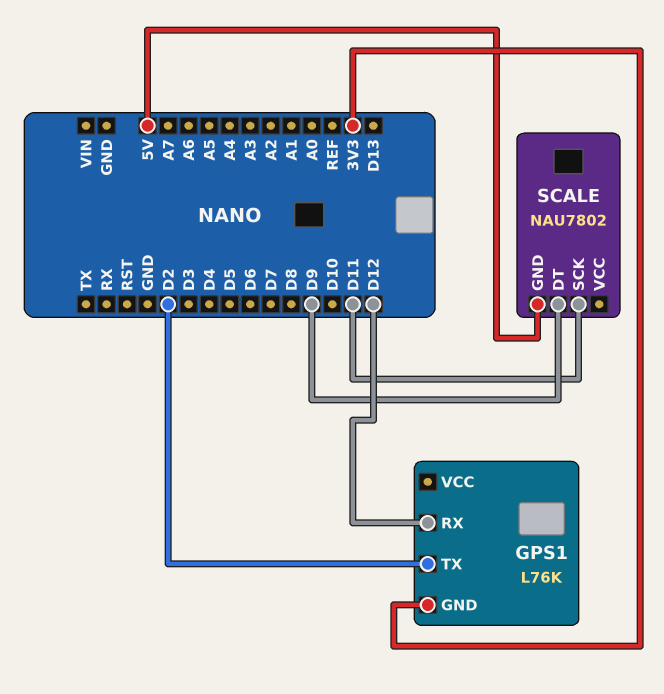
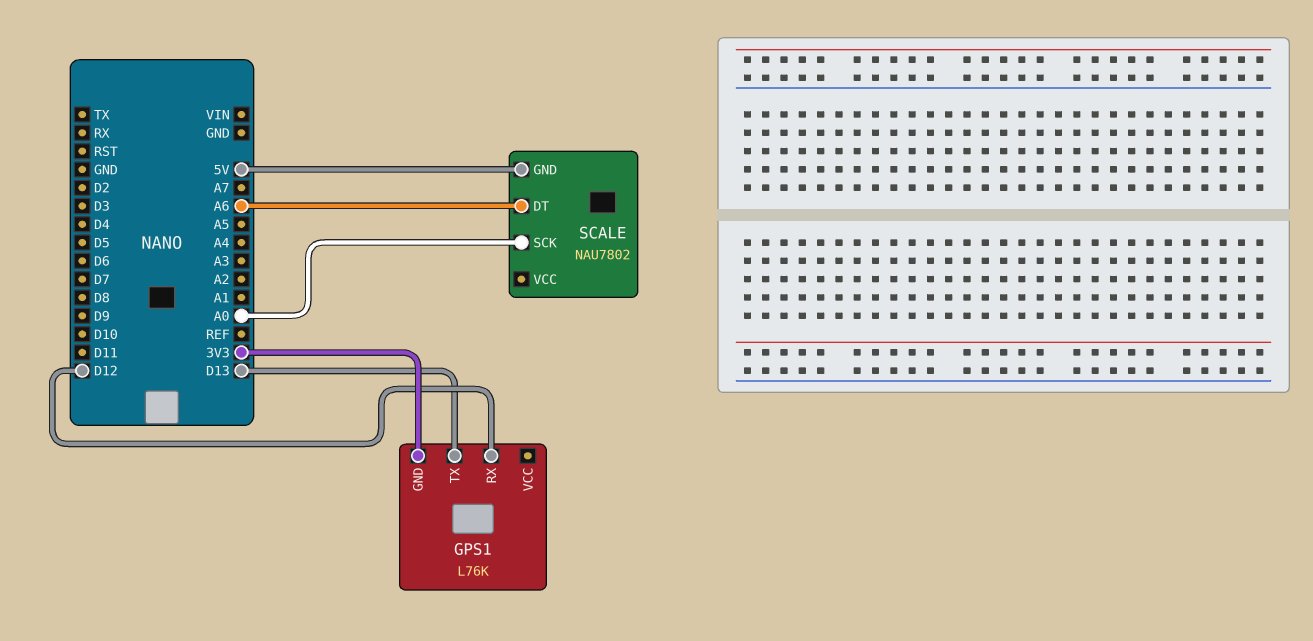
GPS1 pin TX: D2 -> D13
SCALE pin DT: D9 -> A6
SCALE pin SCK: D11 -> A0

